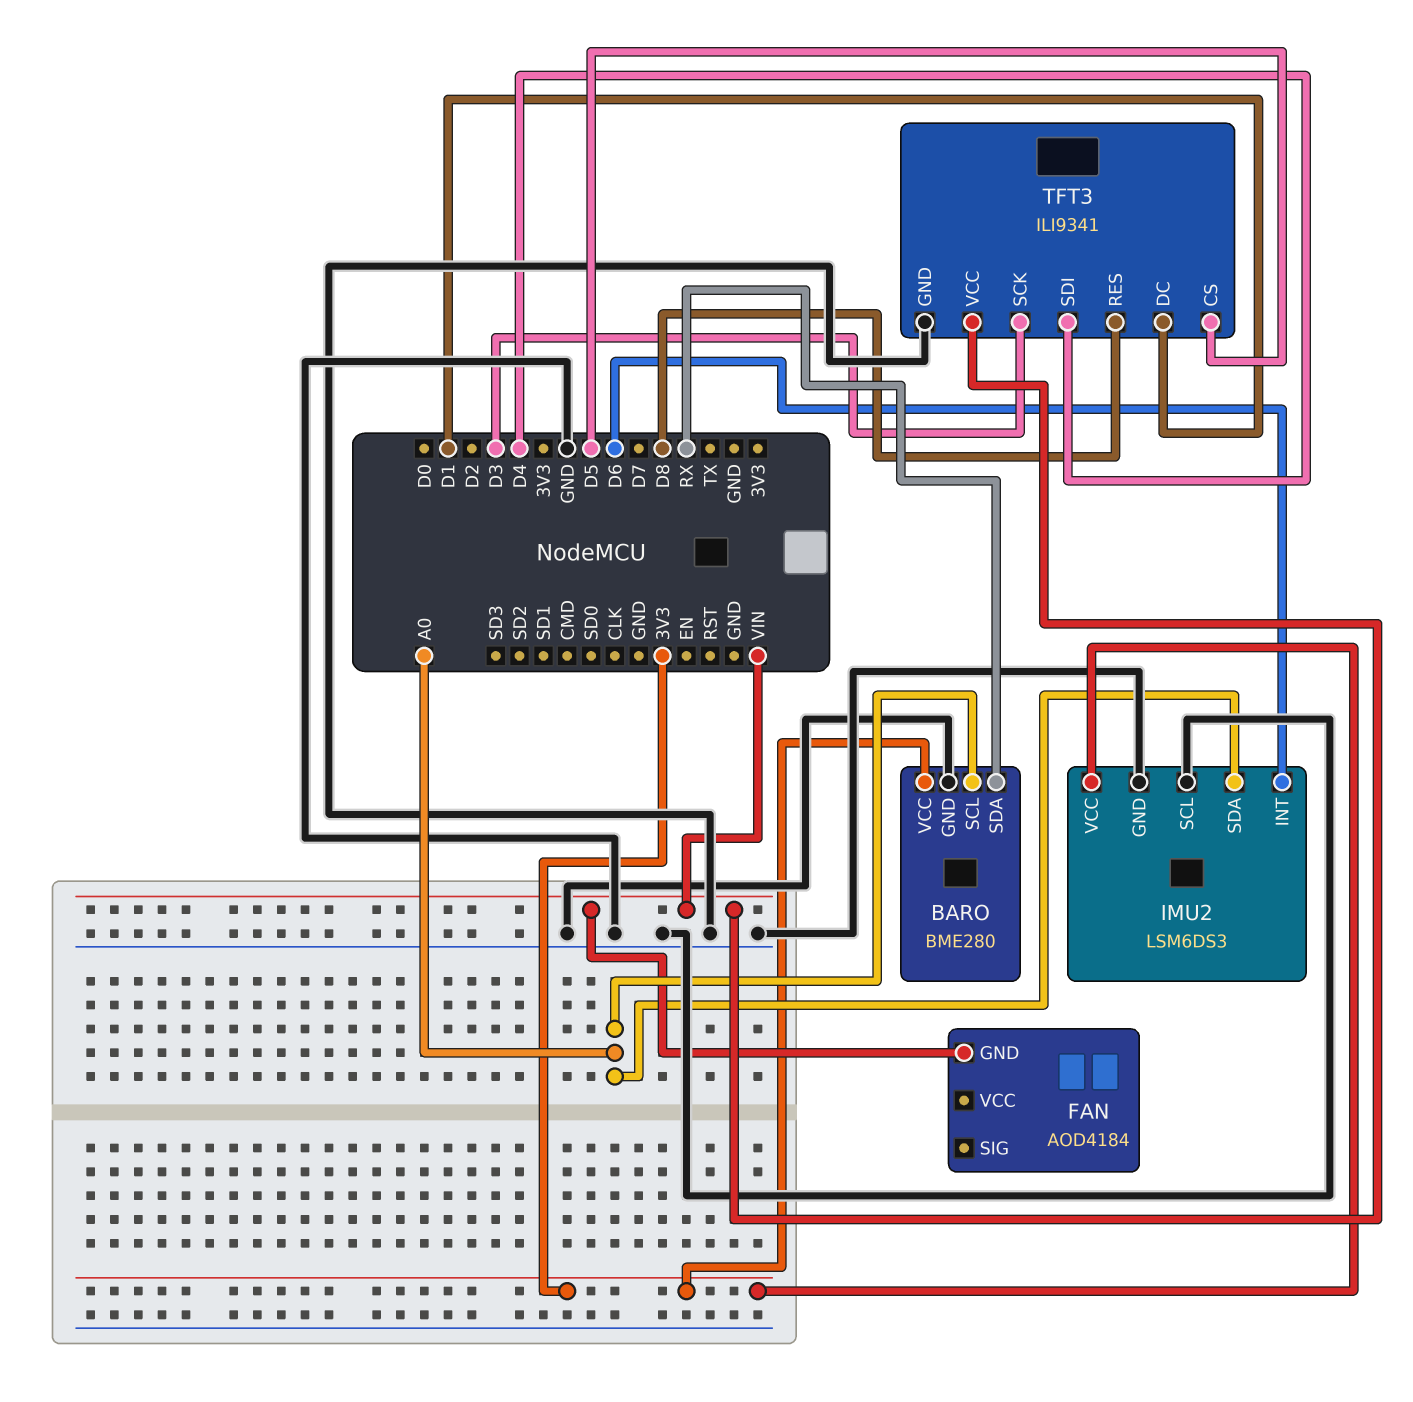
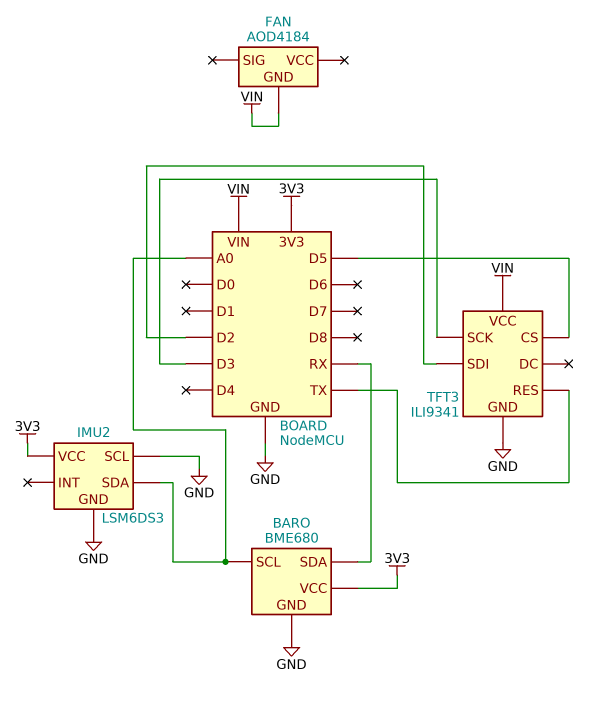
BARO: BME280 -> BME680
IMU2 pin INT: D6 -> none
TFT3 pin DC: D1 -> none
TFT3 pin RES: D8 -> TX
TFT3 pin SDI: D4 -> D2

